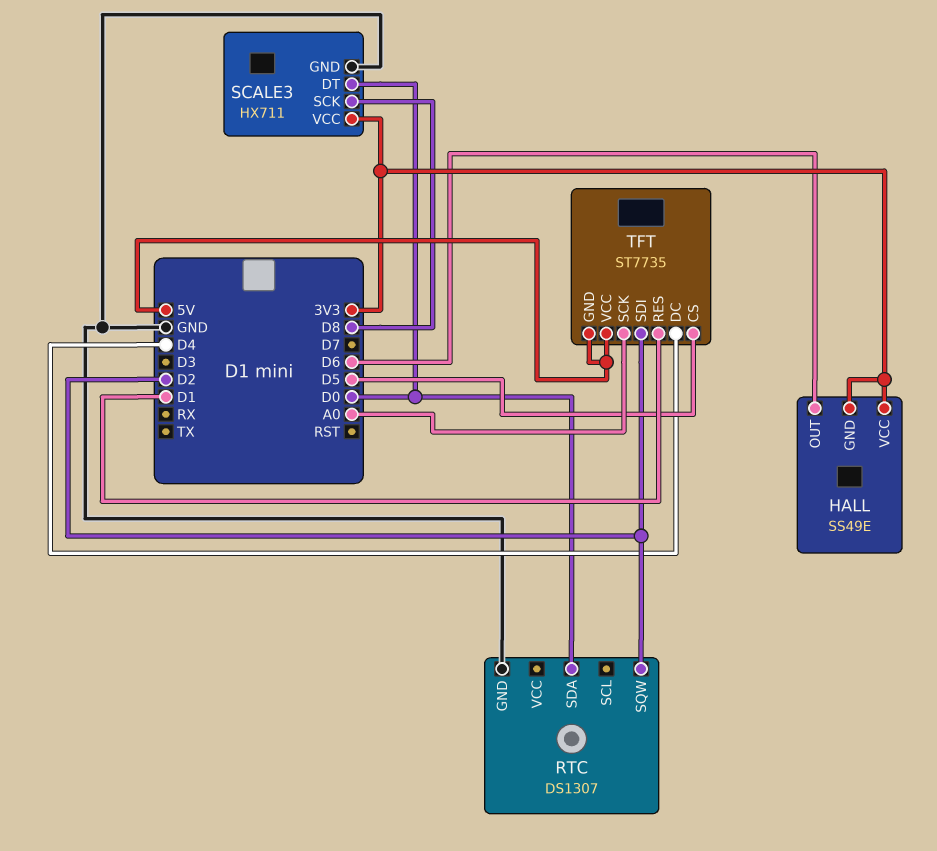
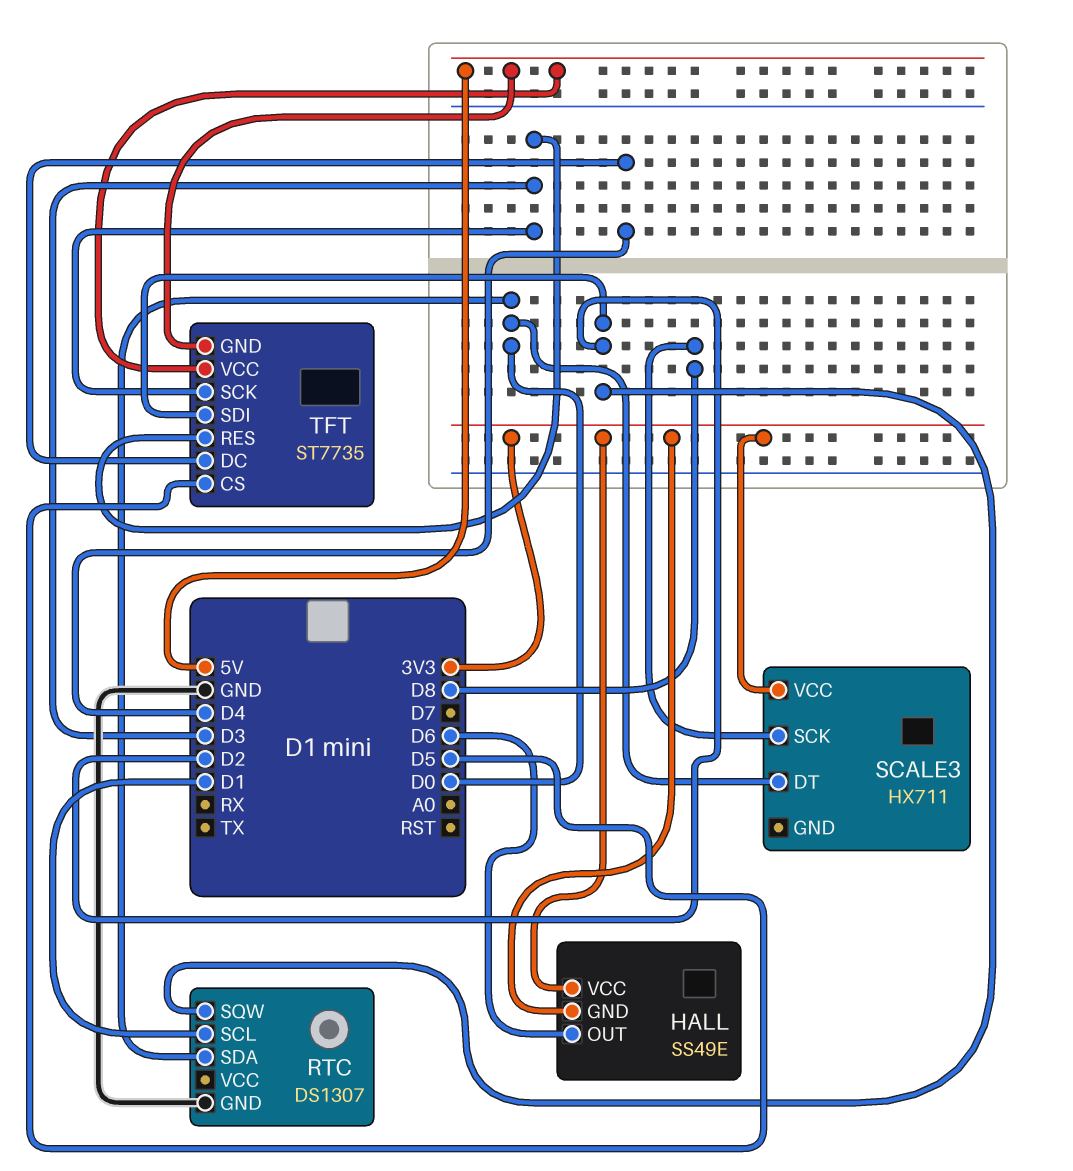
RTC pin SCL: none -> D1
SCALE3 pin GND: GND -> none
TFT pin RES: D1 -> D3
TFT pin SCK: A0 -> D3

